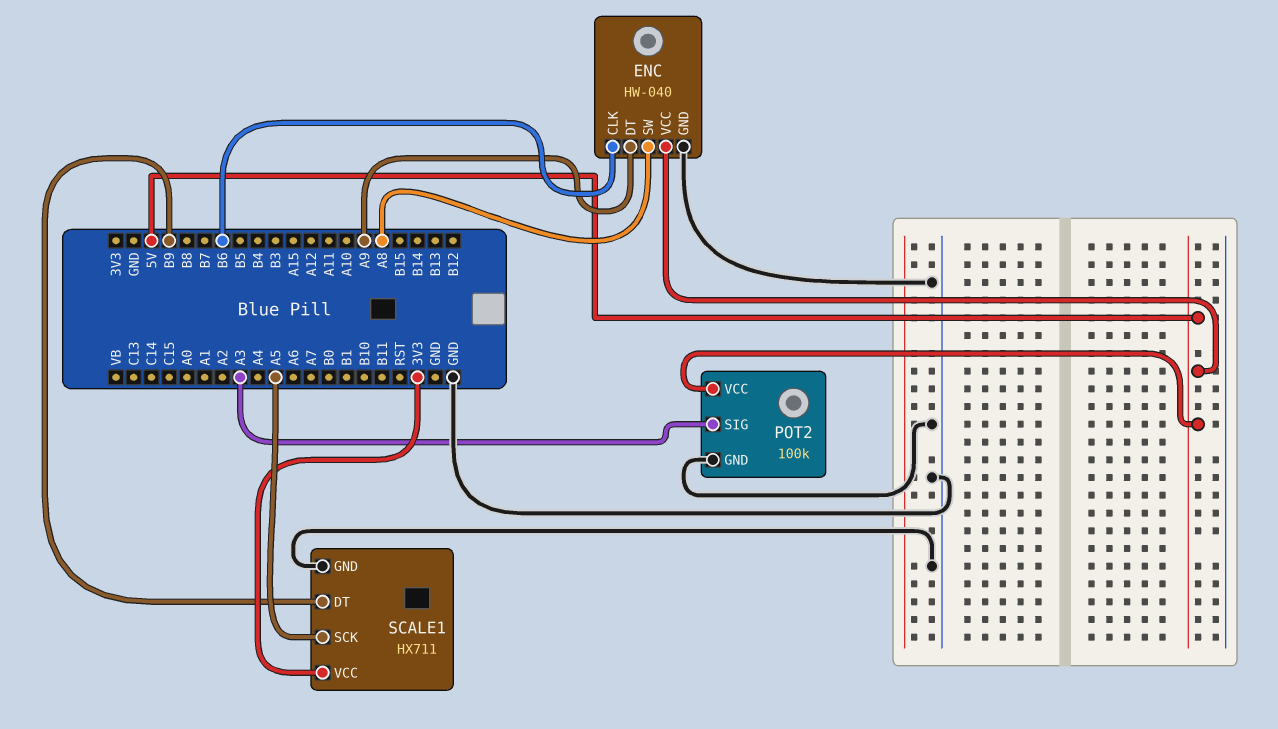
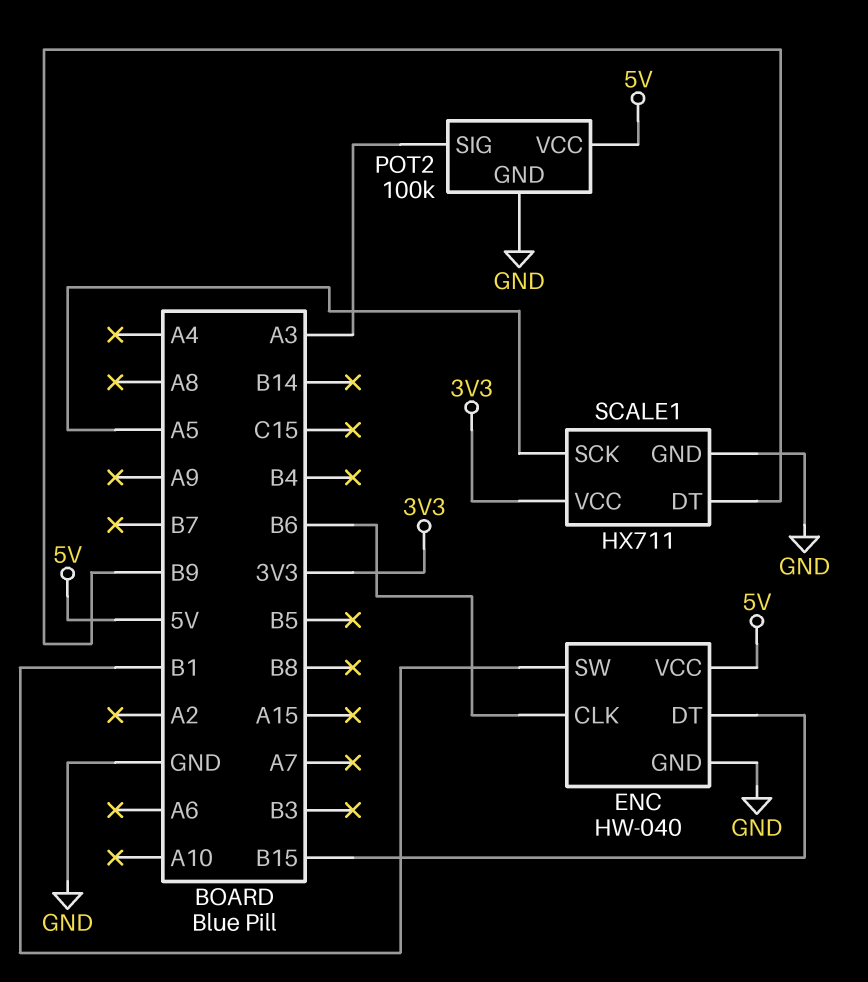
ENC pin DT: A9 -> B15
ENC pin SW: A8 -> B1

